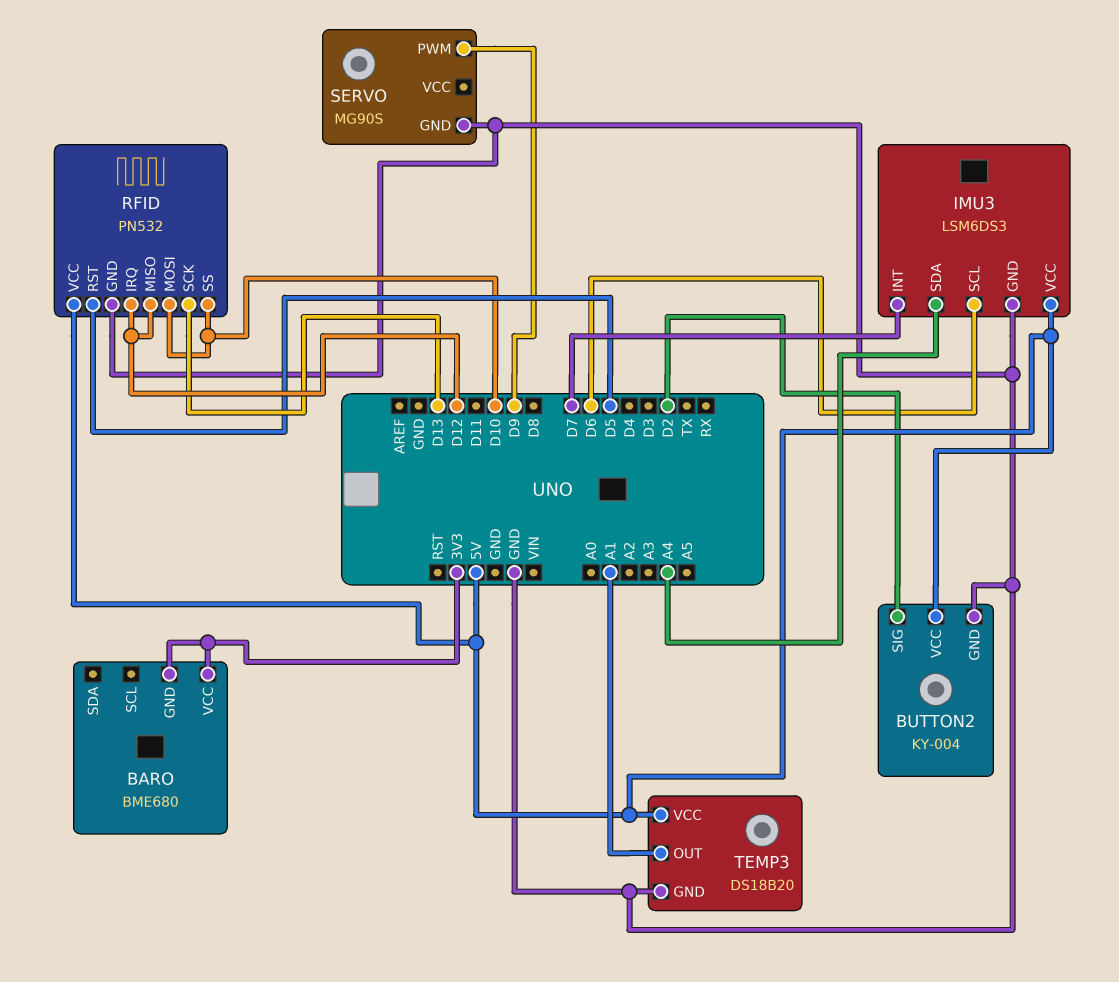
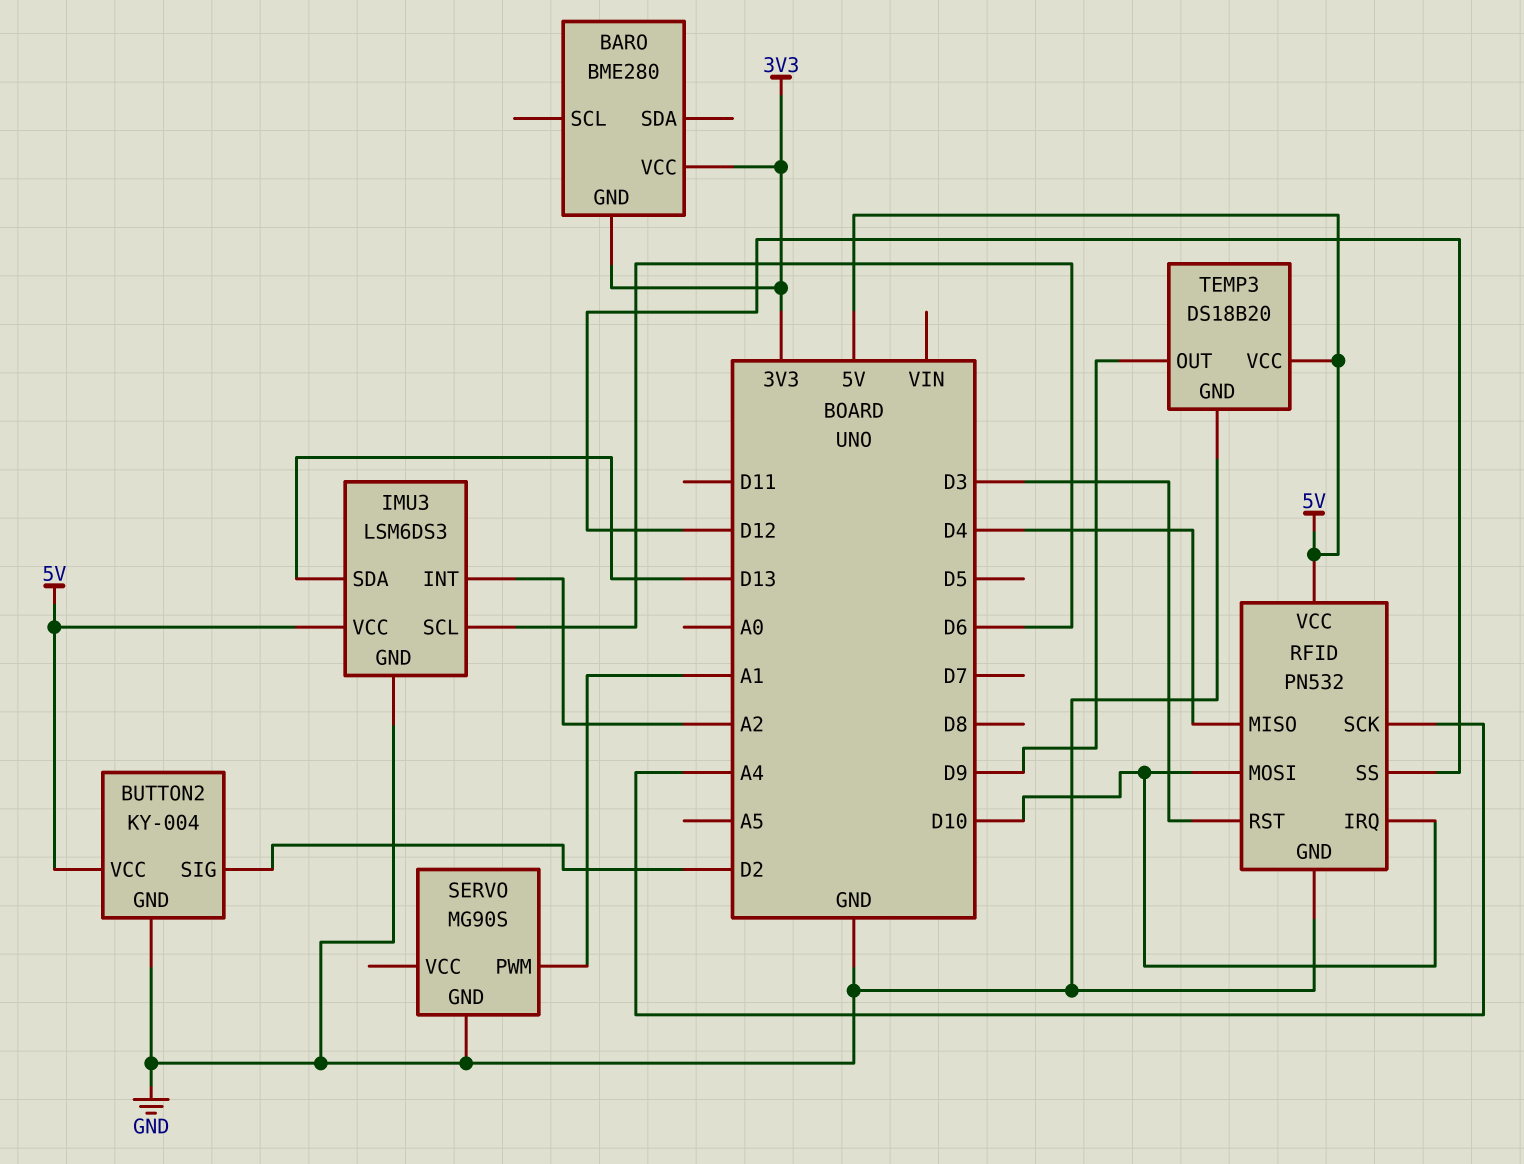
BARO: BME680 -> BME280
IMU3 pin INT: D7 -> A2
IMU3 pin SDA: A4 -> D13
RFID pin IRQ: D12 -> D10
RFID pin MISO: D12 -> D4
RFID pin RST: D5 -> D3
RFID pin SCK: D13 -> A4
RFID pin SS: D10 -> D12
SERVO pin PWM: D9 -> A1
TEMP3 pin OUT: A1 -> D9

